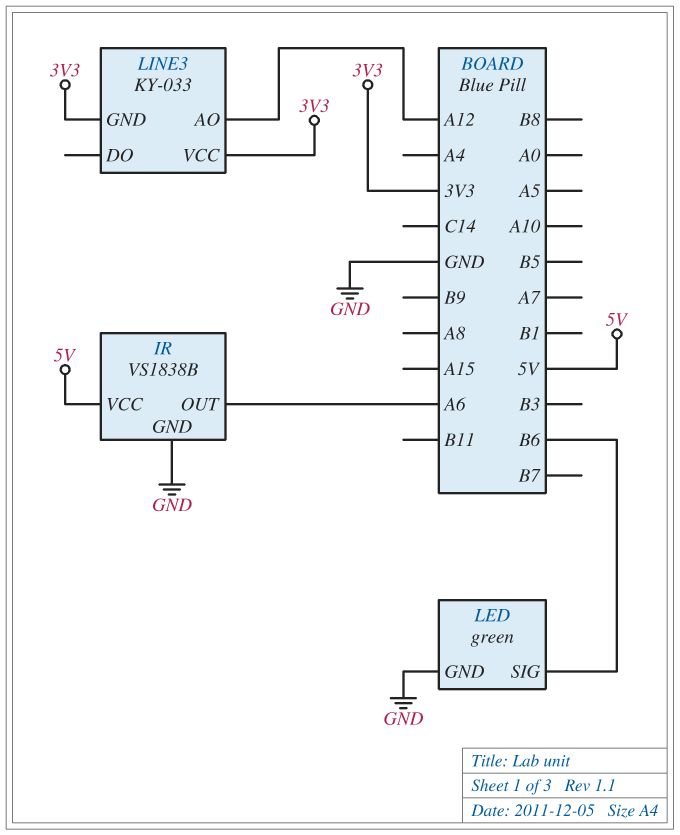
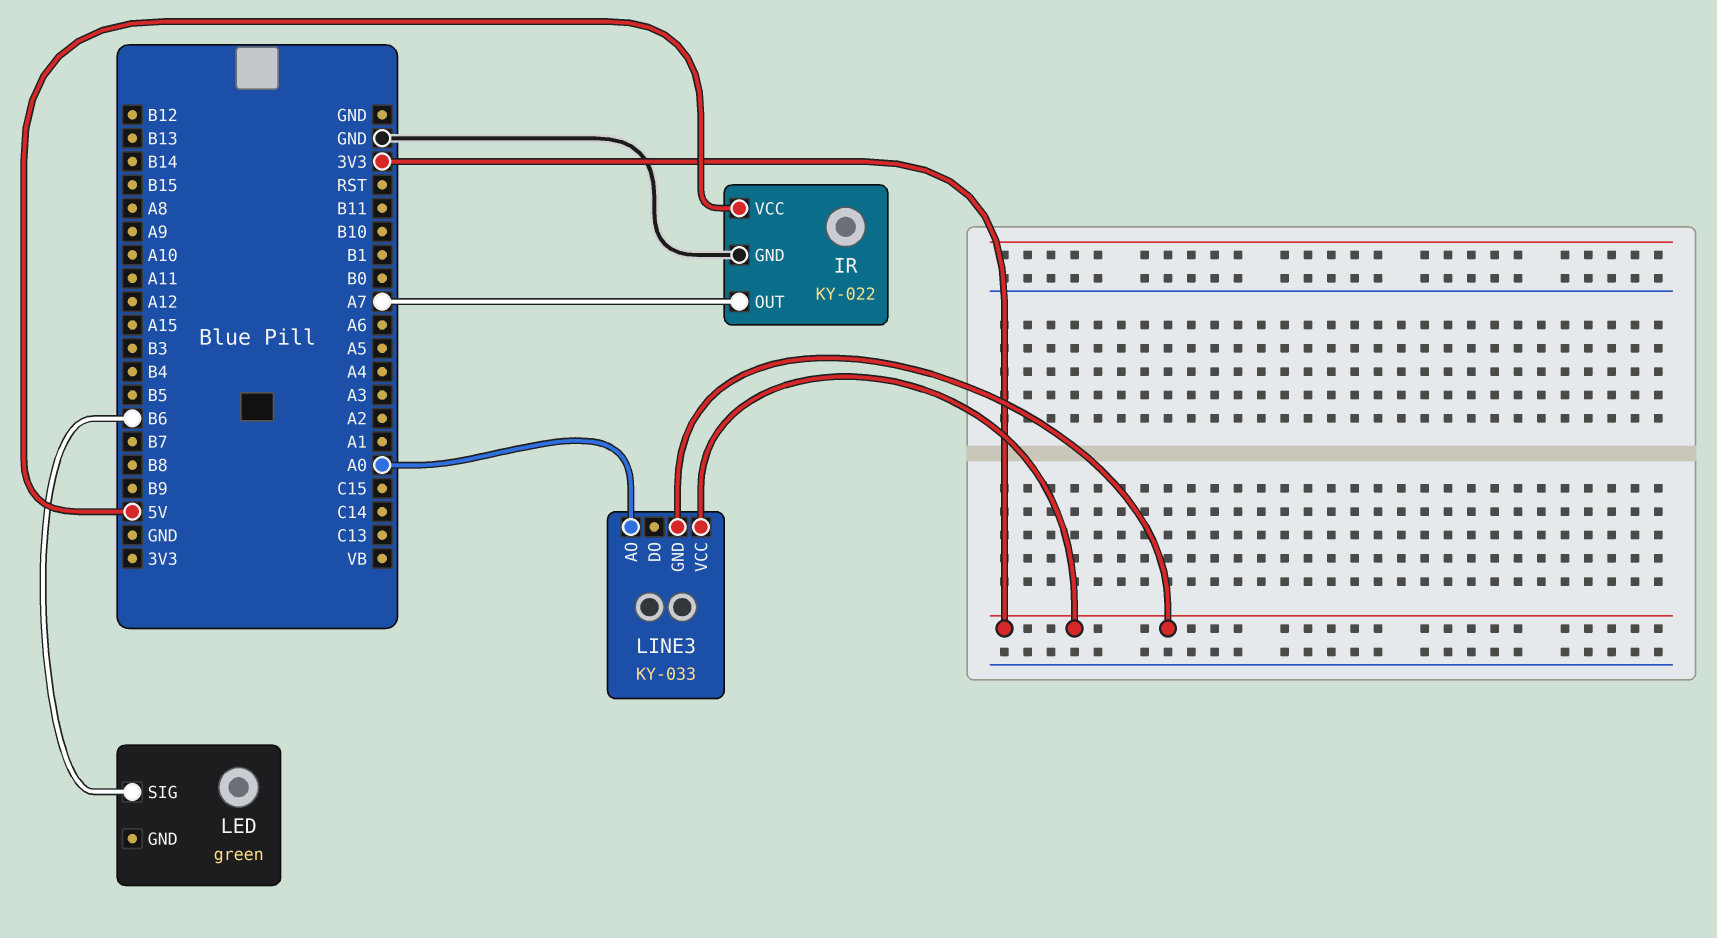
IR: VS1838B -> KY-022
IR pin OUT: A6 -> A7
LED pin GND: GND -> none
LINE3 pin AO: A12 -> A0

